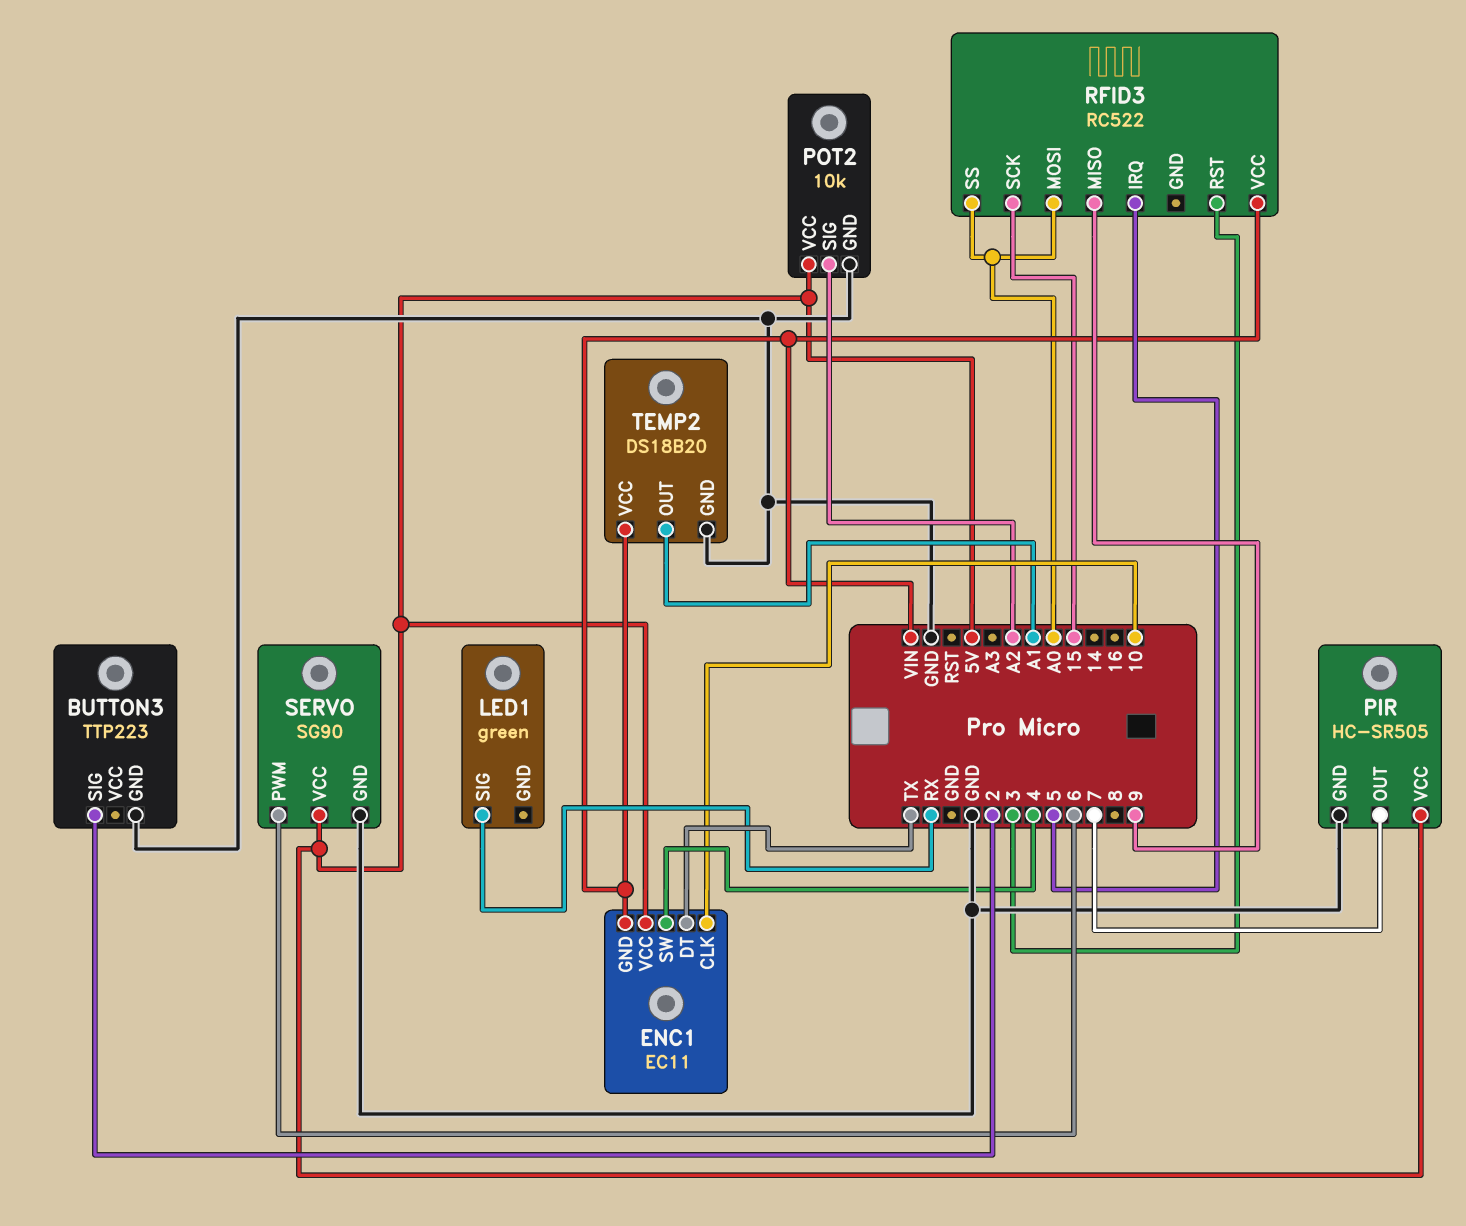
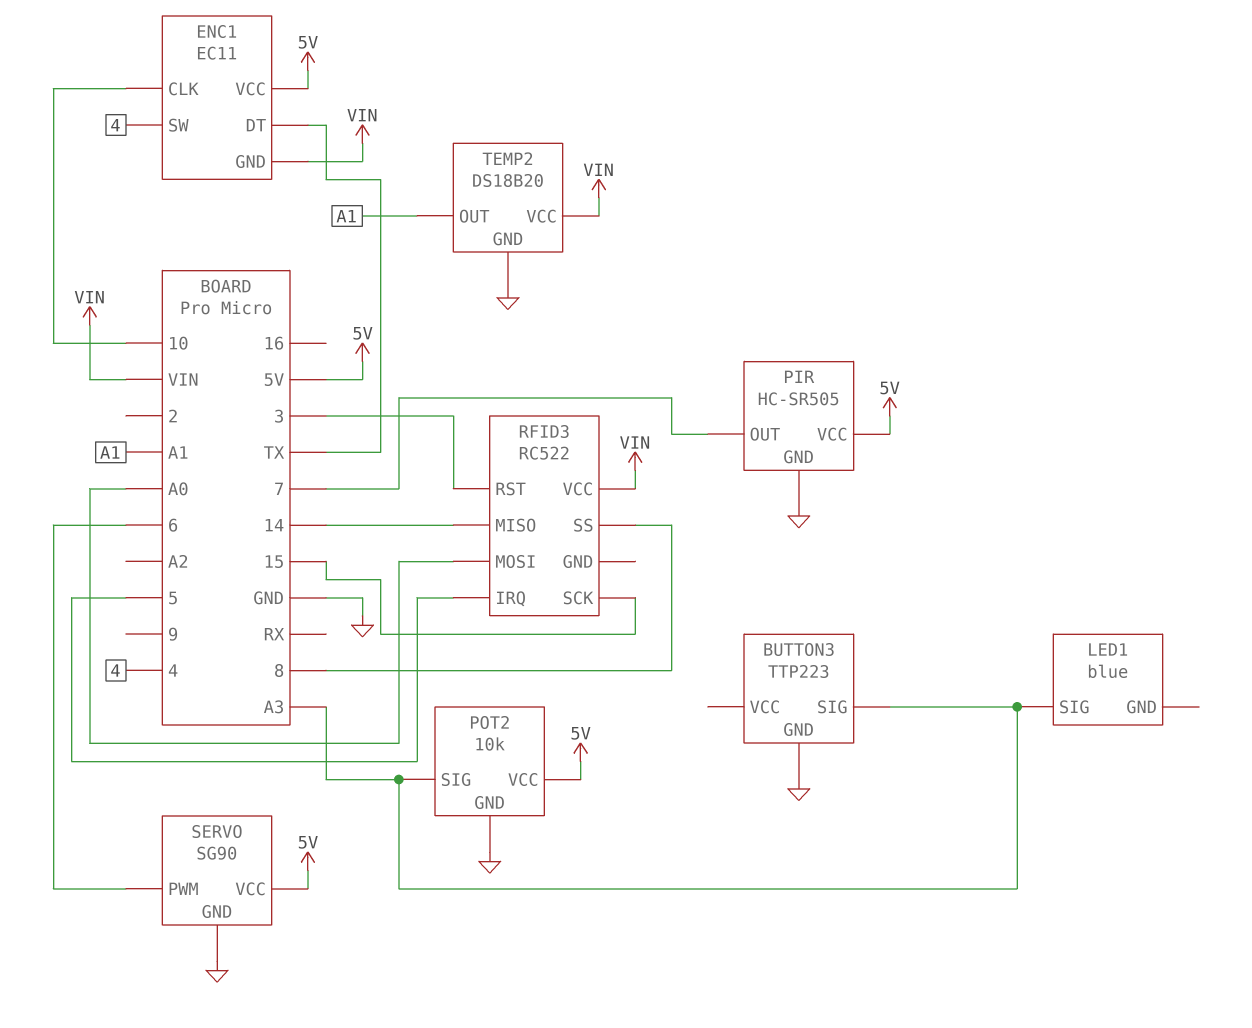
BUTTON3 pin SIG: 2 -> A3
LED1: green -> blue
LED1 pin SIG: RX -> A3
POT2 pin SIG: A2 -> A3
RFID3 pin MISO: 9 -> 14
RFID3 pin SS: A0 -> 8

